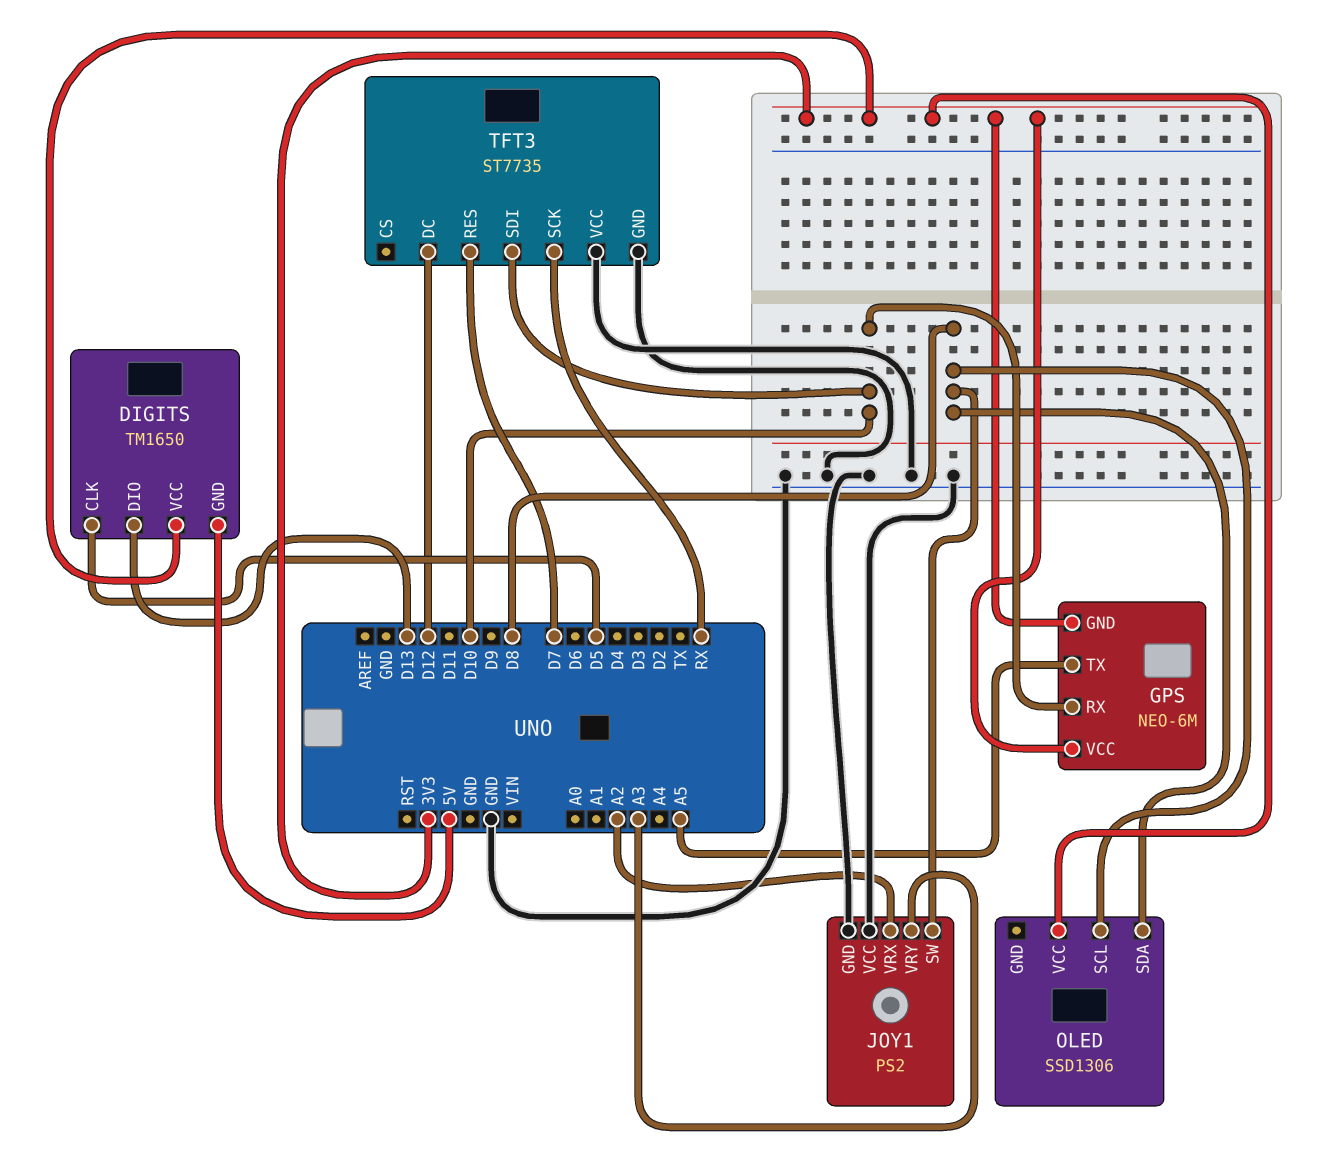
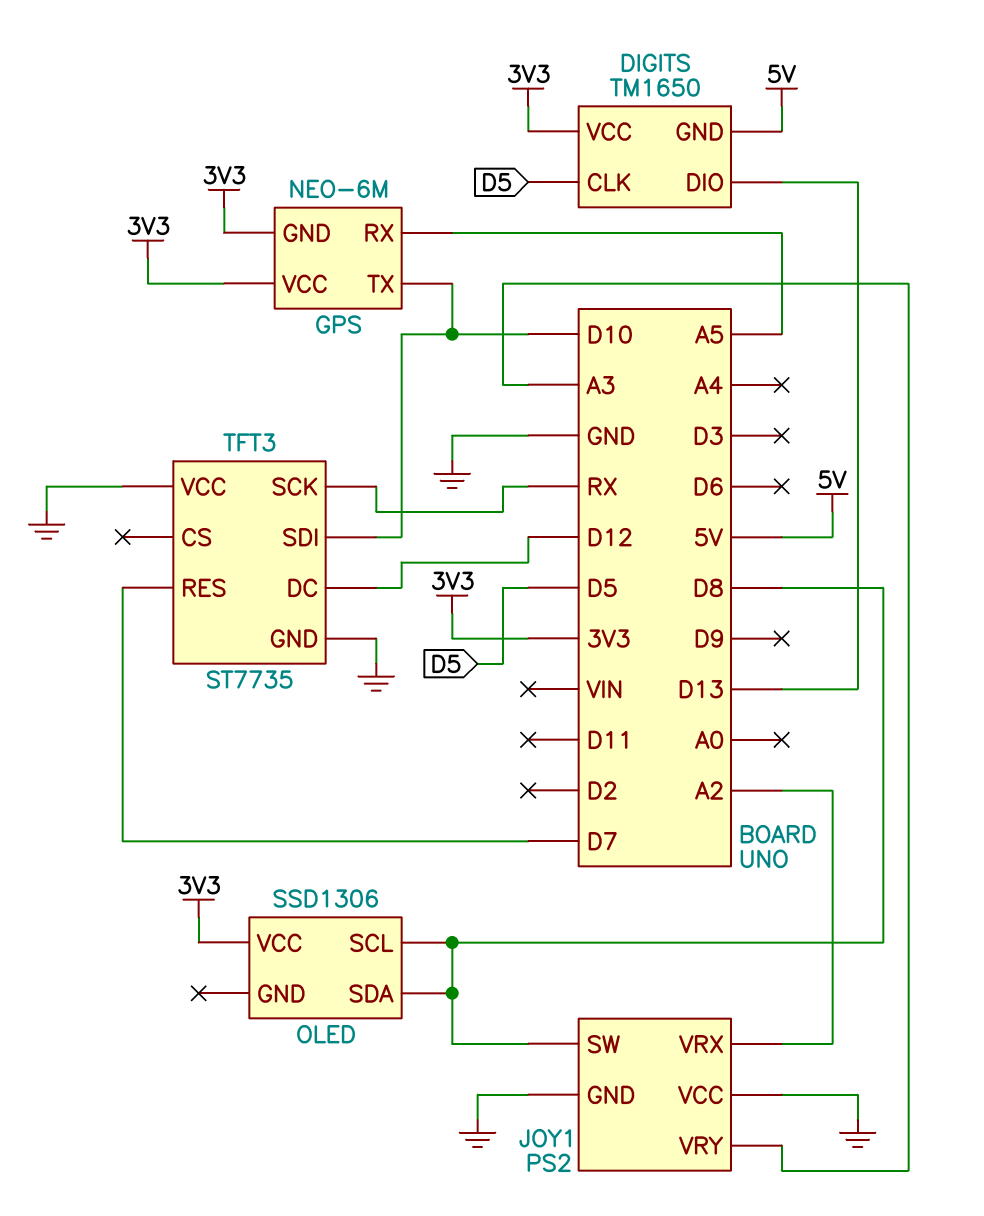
GPS pin RX: D10 -> A5
GPS pin TX: A5 -> D10

